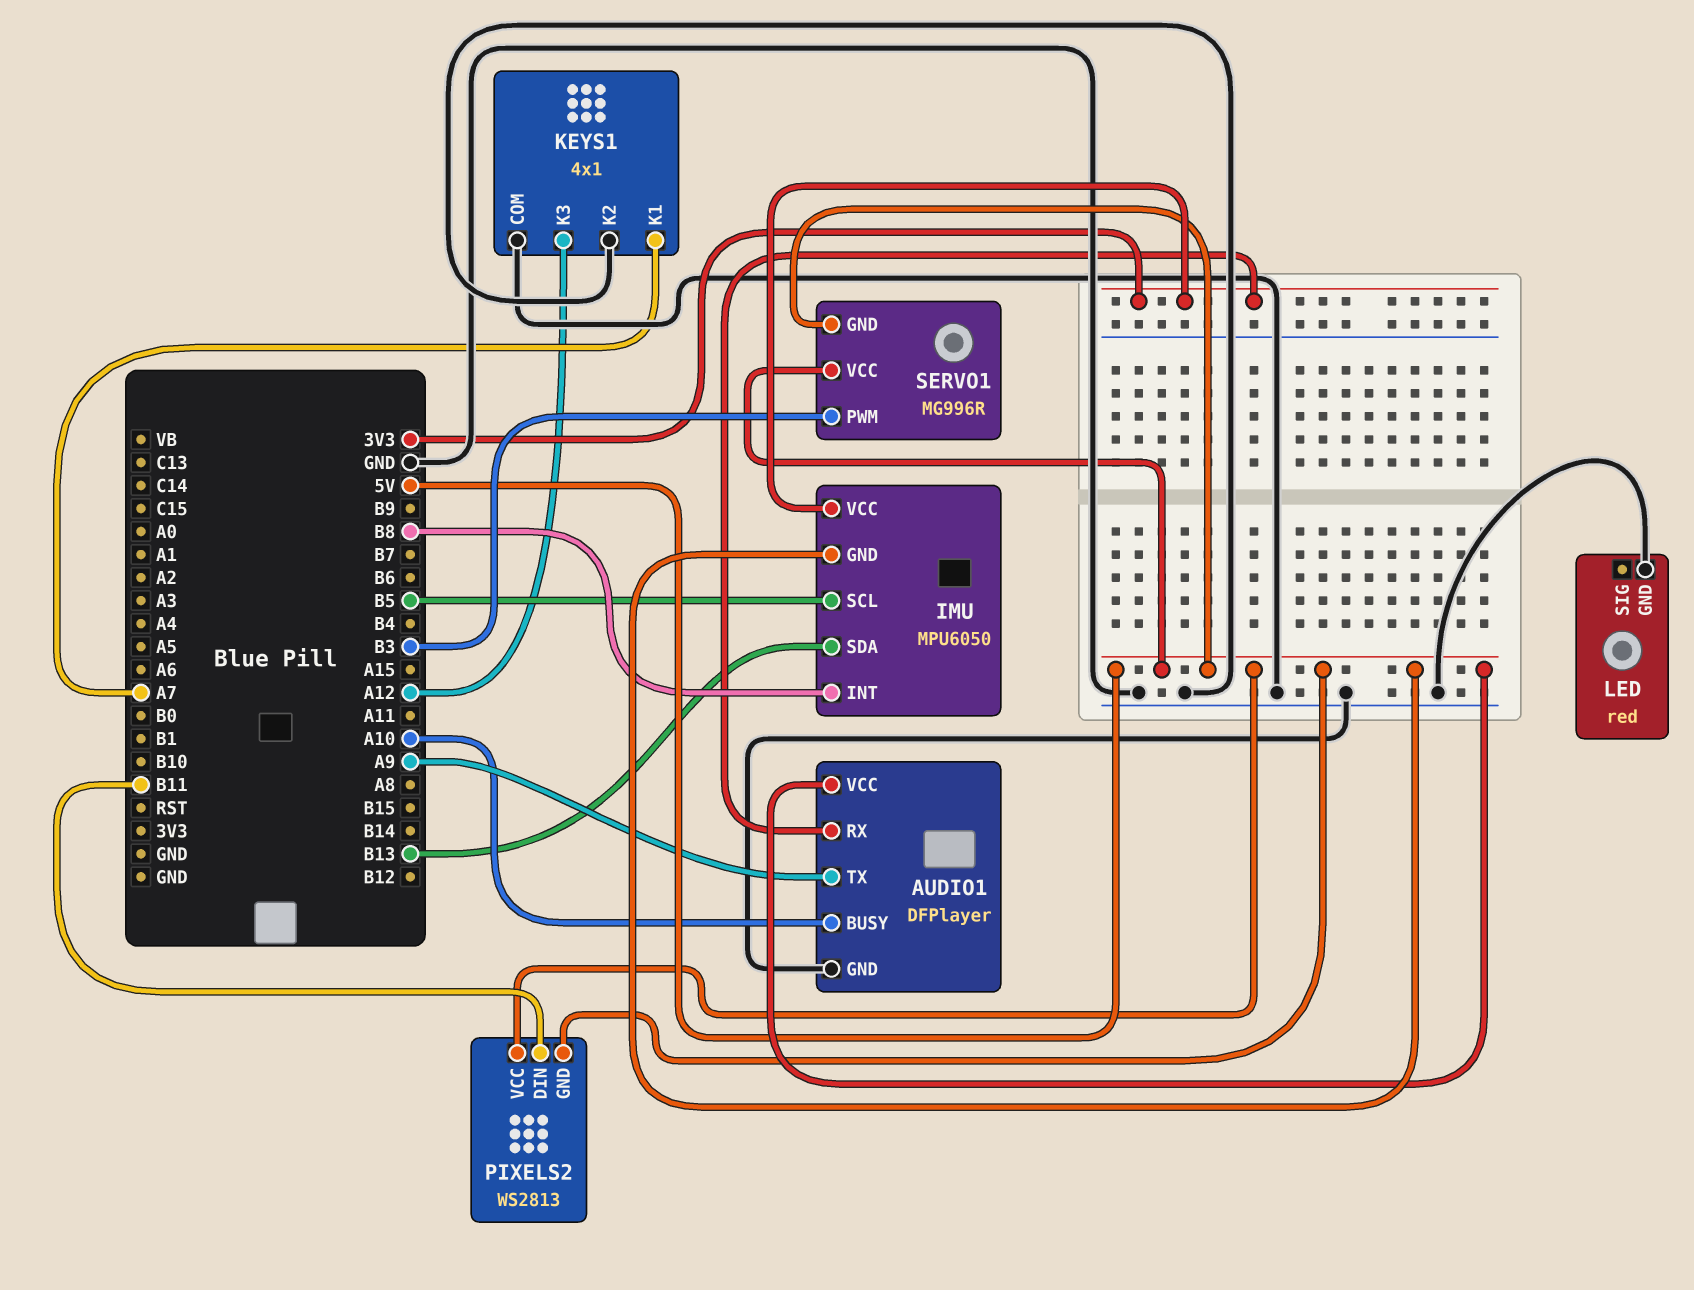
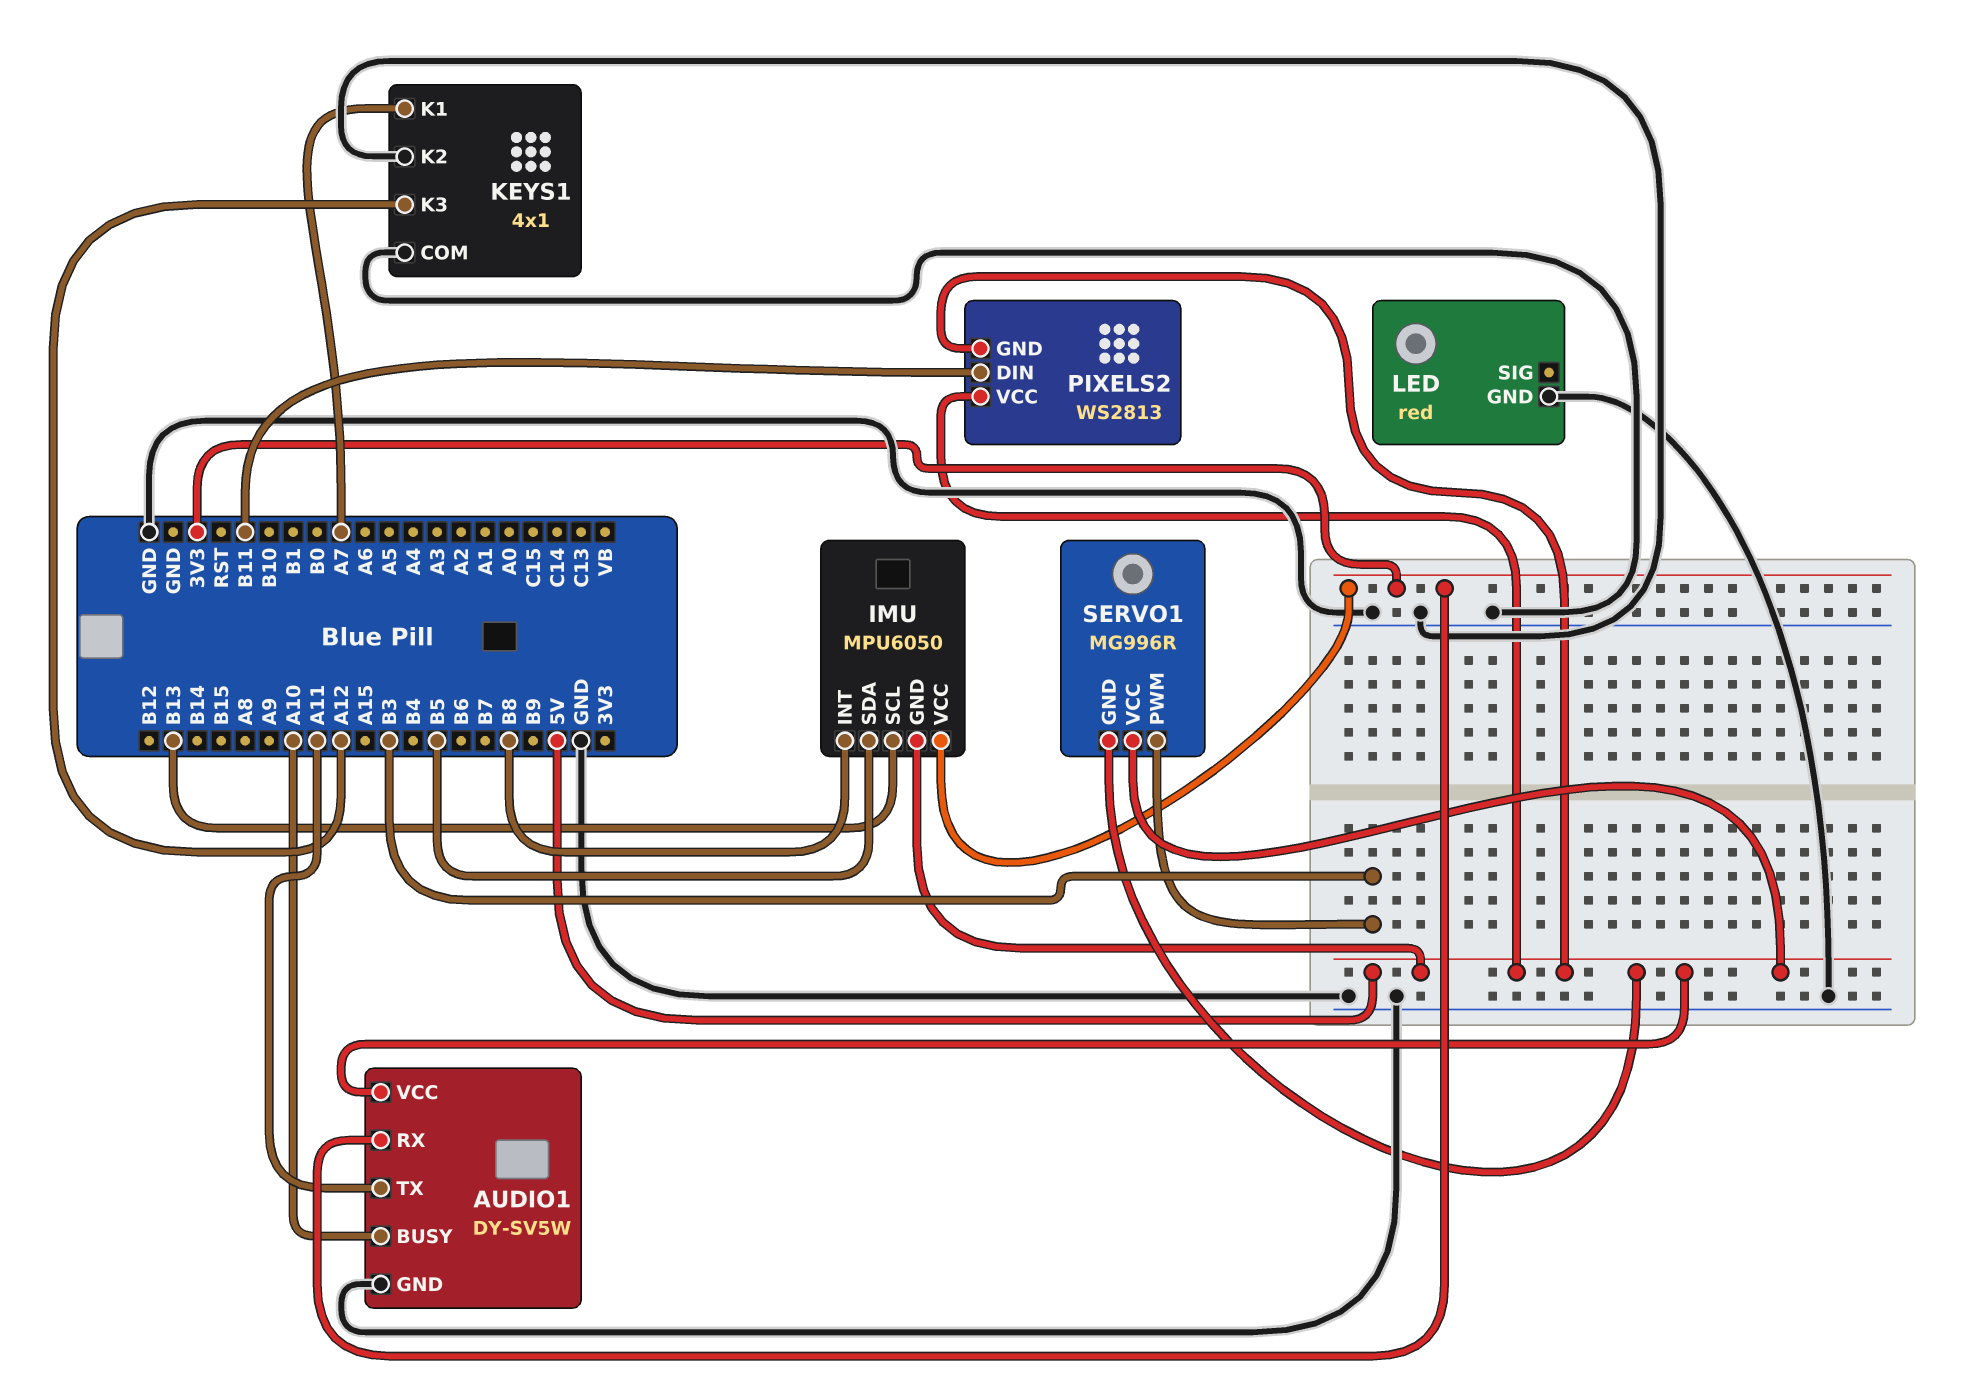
AUDIO1: DFPlayer -> DY-SV5W
AUDIO1 pin TX: A9 -> A11
IMU pin SCL: B5 -> B13
IMU pin SDA: B13 -> B5

